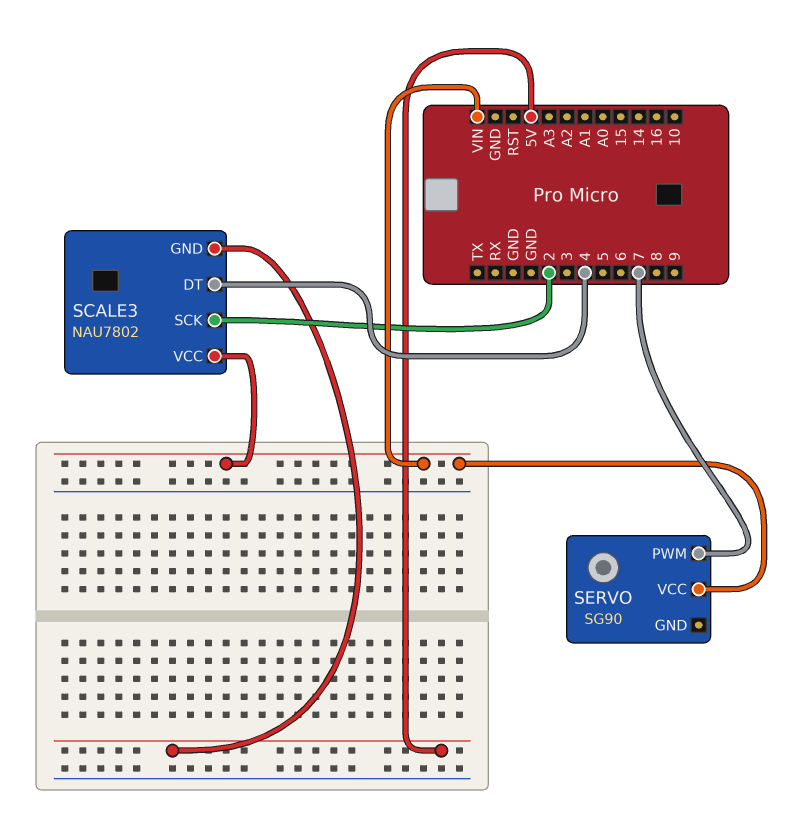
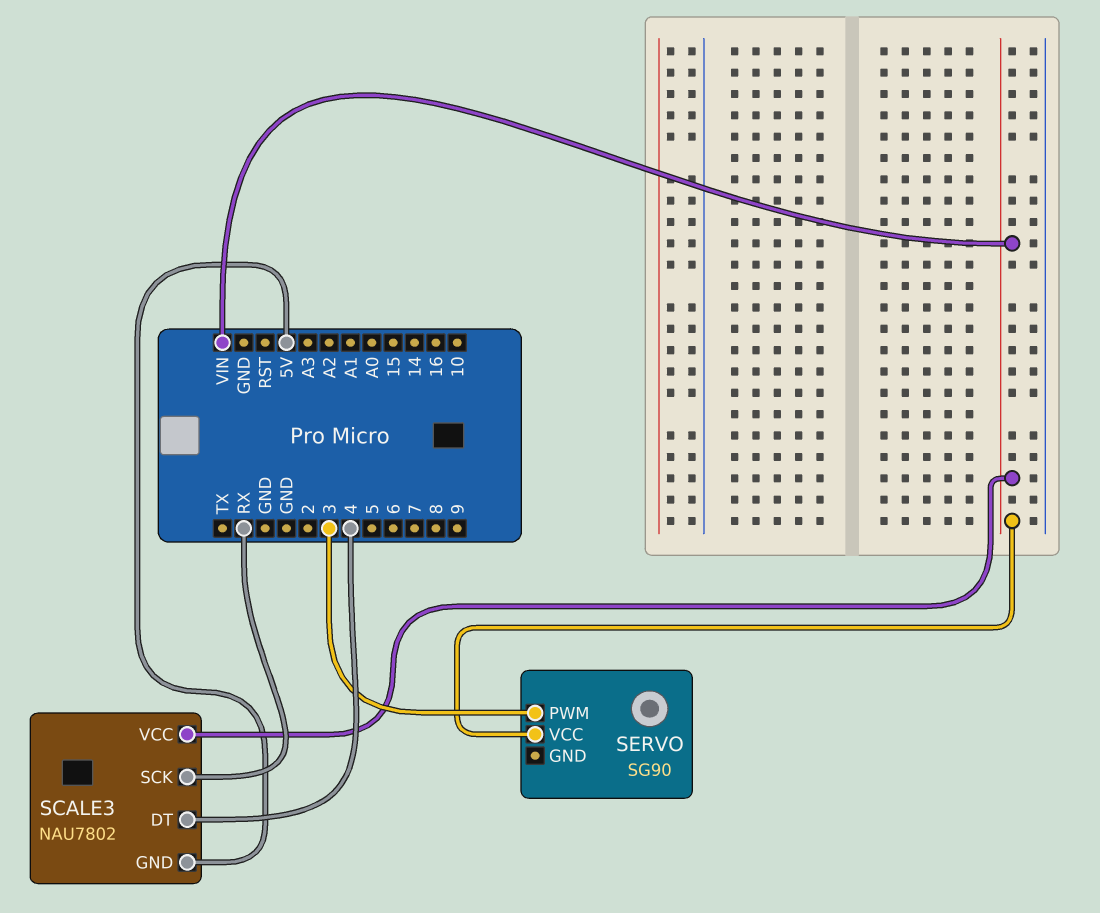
SCALE3 pin SCK: 2 -> RX
SERVO pin PWM: 7 -> 3

